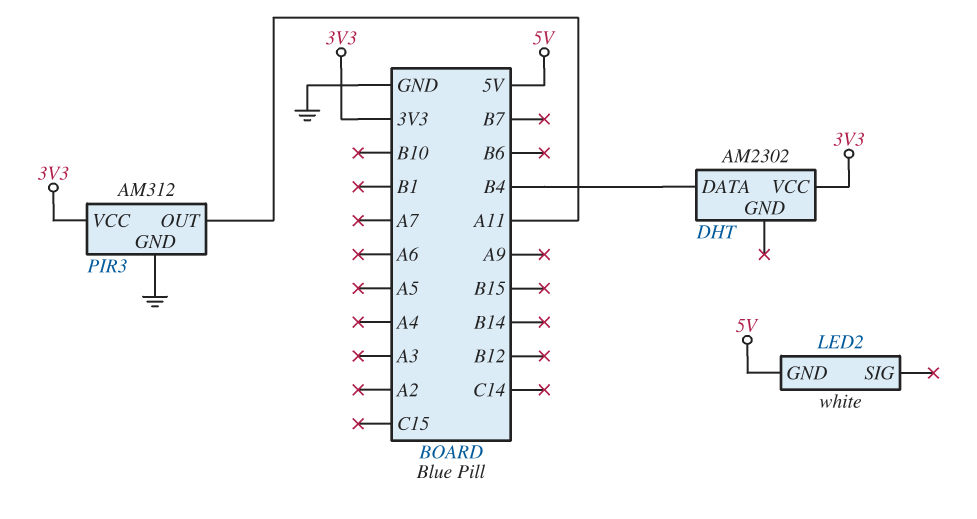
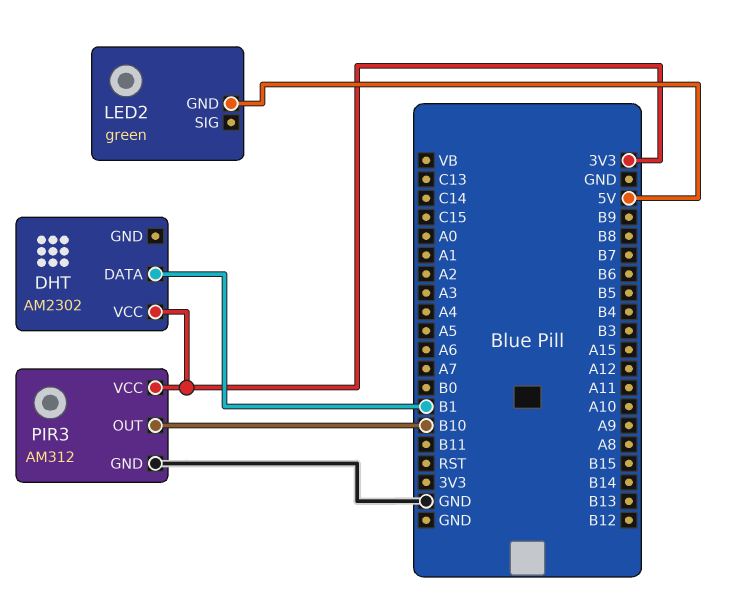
DHT pin DATA: B4 -> B1
LED2: white -> green
PIR3 pin OUT: A11 -> B10

